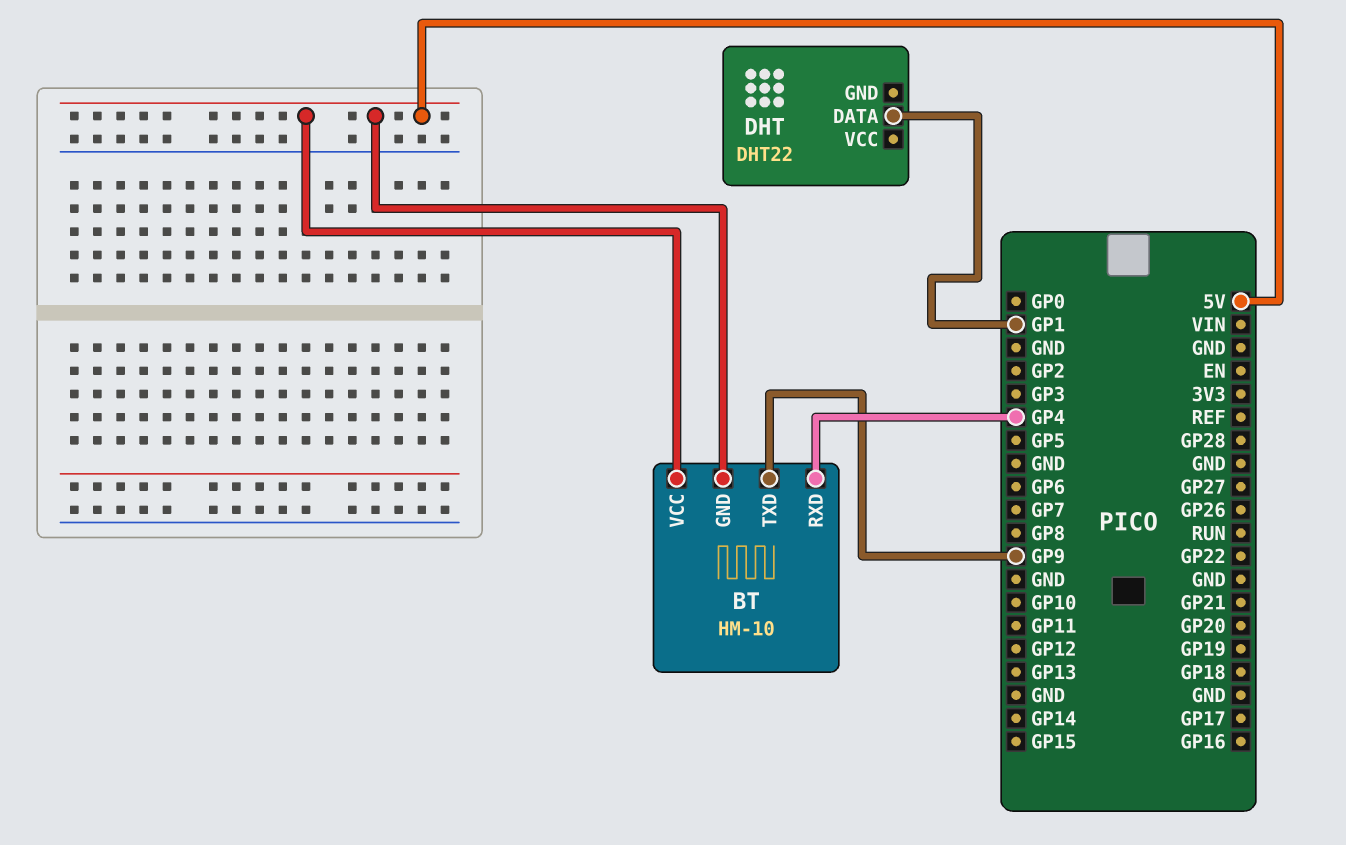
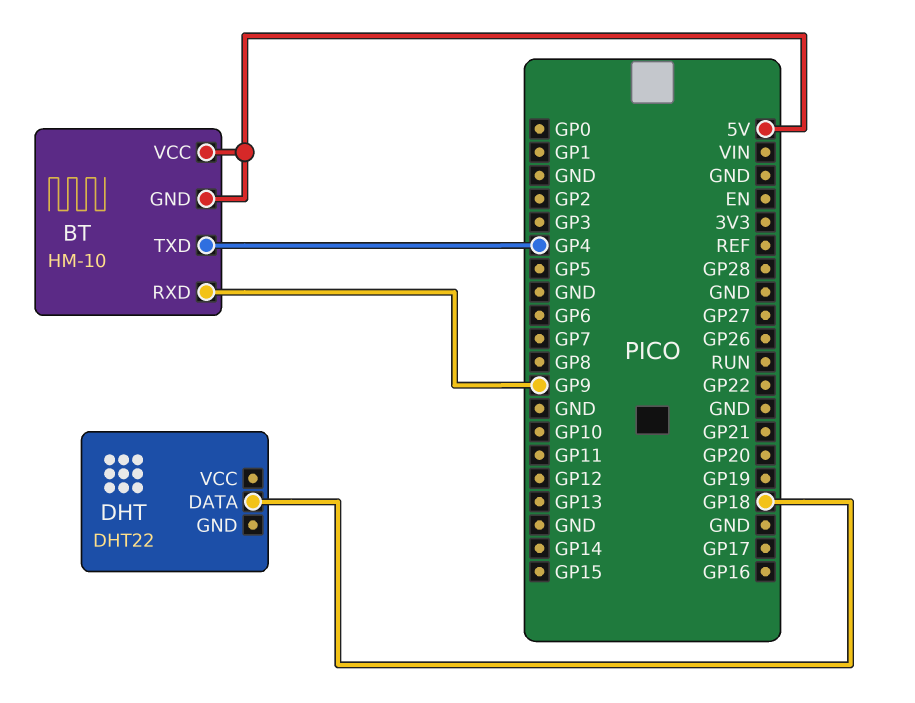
BT pin RXD: GP4 -> GP9
BT pin TXD: GP9 -> GP4
DHT pin DATA: GP1 -> GP18

